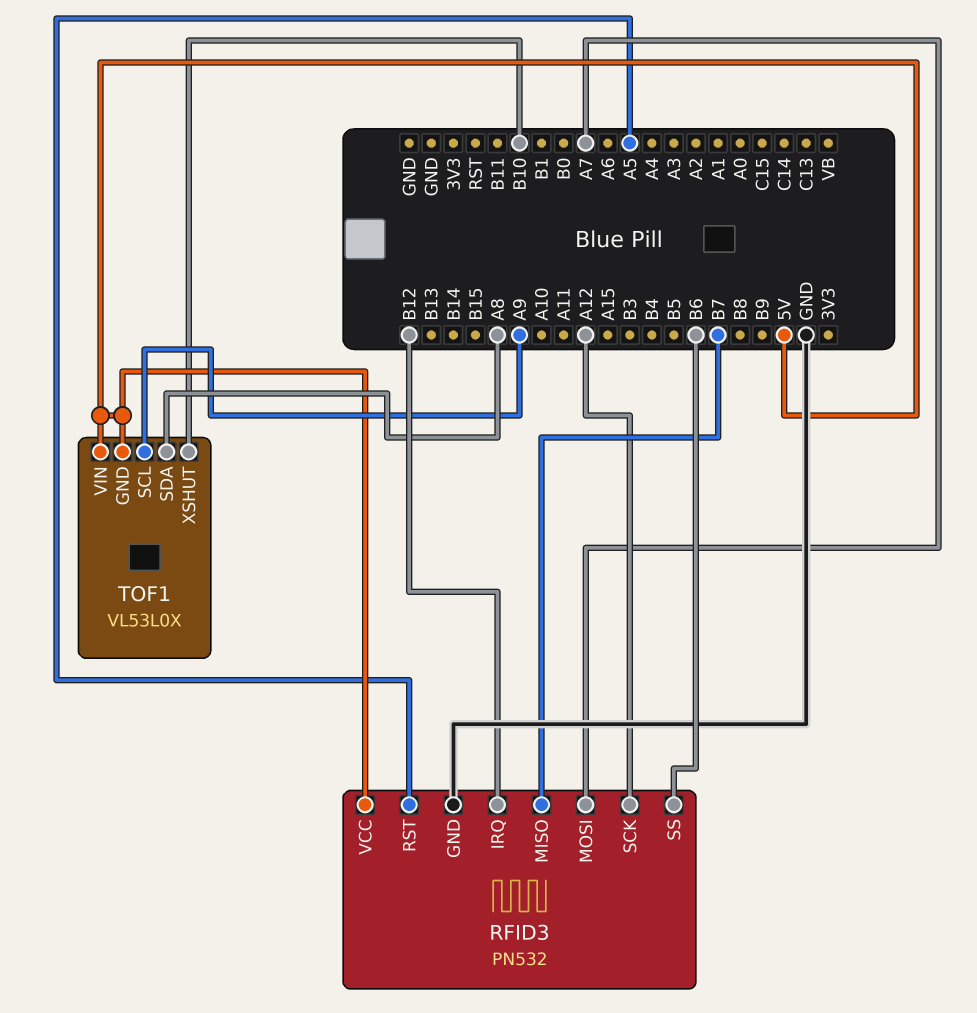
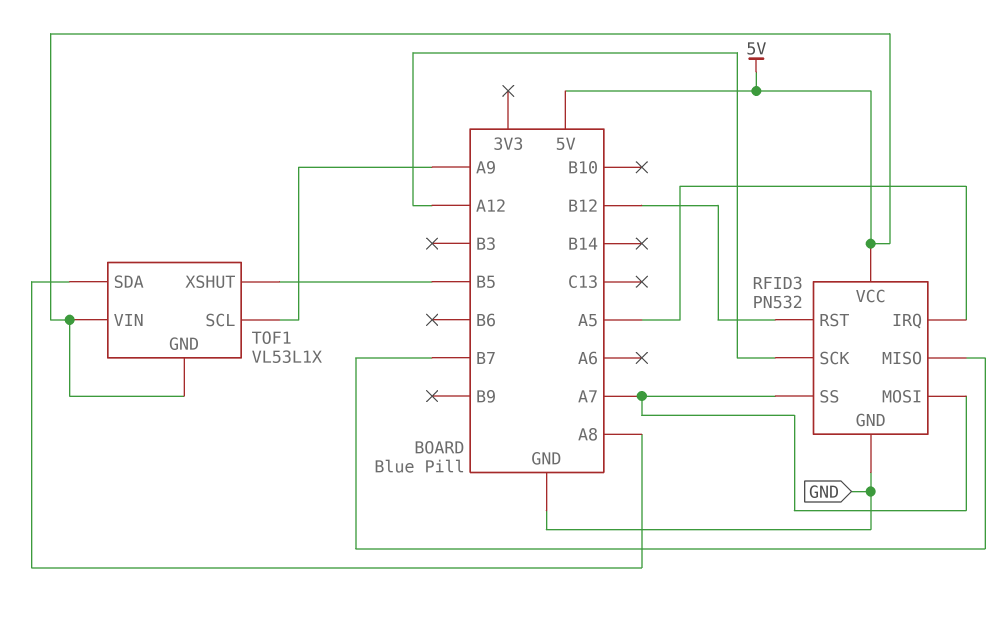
RFID3 pin IRQ: B12 -> A5
RFID3 pin RST: A5 -> B12
RFID3 pin SS: B6 -> A7
TOF1: VL53L0X -> VL53L1X
TOF1 pin XSHUT: B10 -> B5

